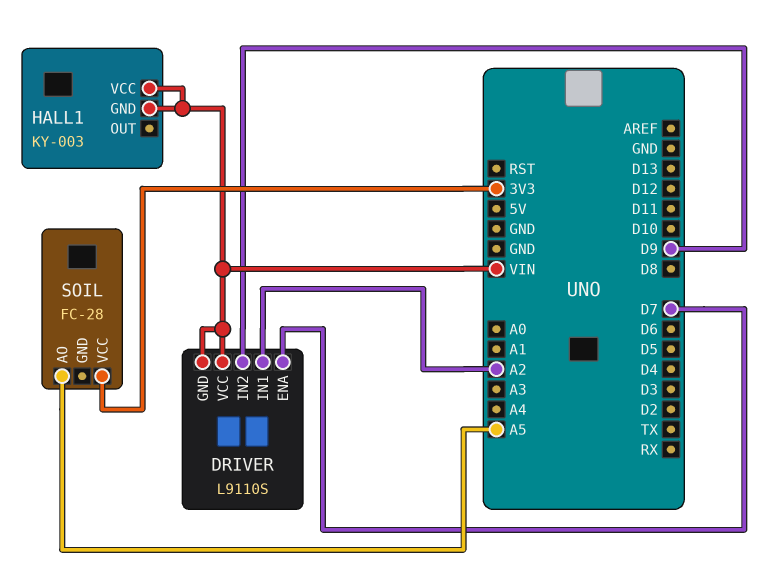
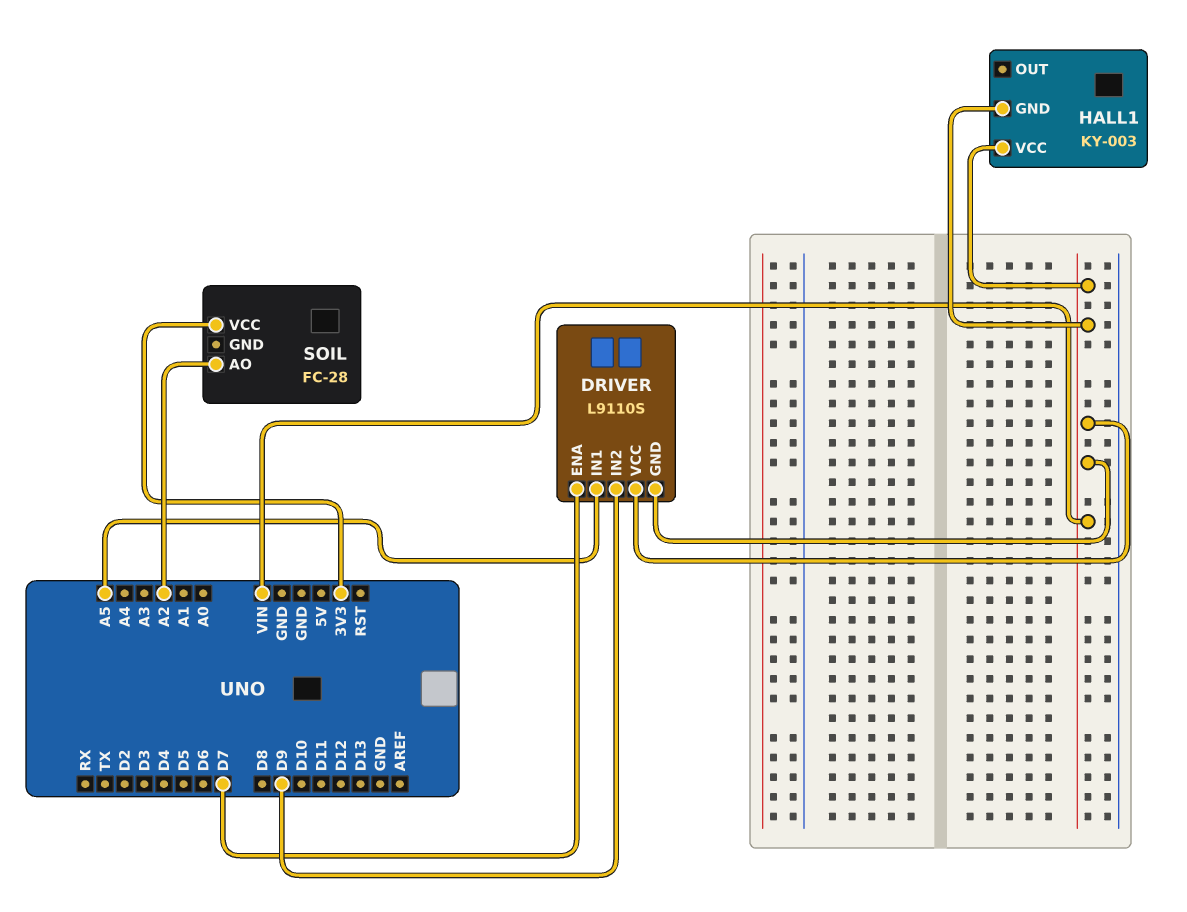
DRIVER pin IN1: A2 -> A5
SOIL pin AO: A5 -> A2

